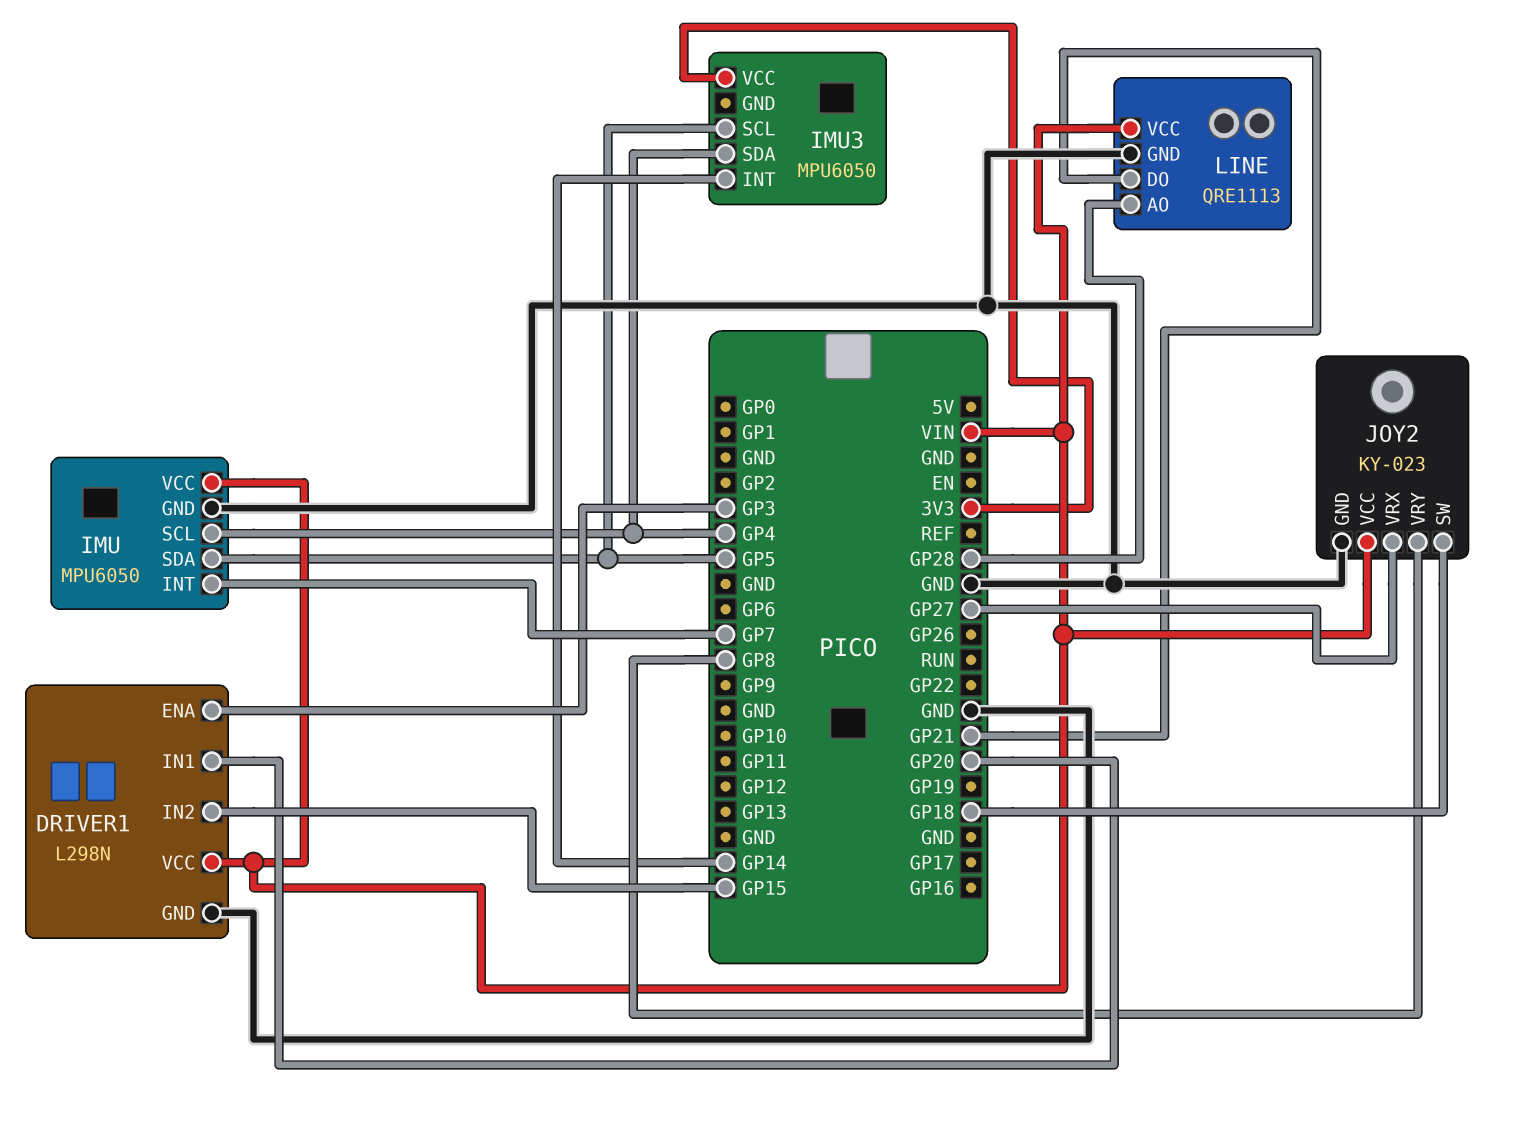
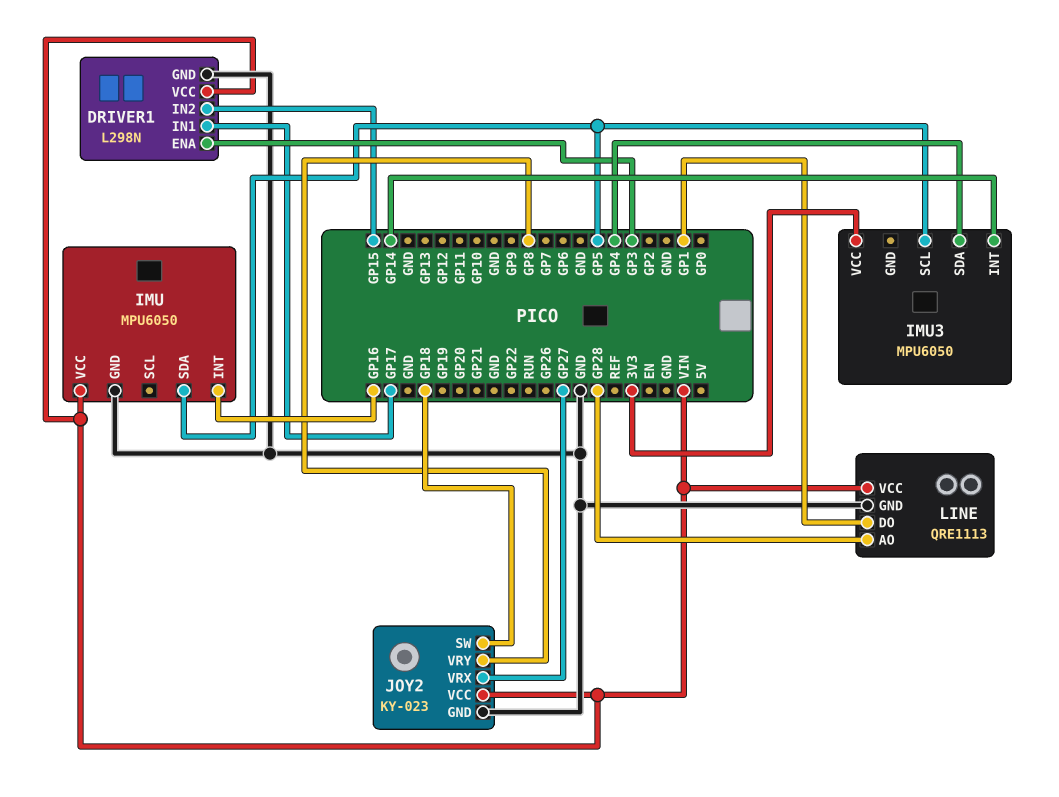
DRIVER1 pin IN1: GP20 -> GP17
IMU pin INT: GP7 -> GP16
IMU pin SCL: GP4 -> none
LINE pin DO: GP21 -> GP1

